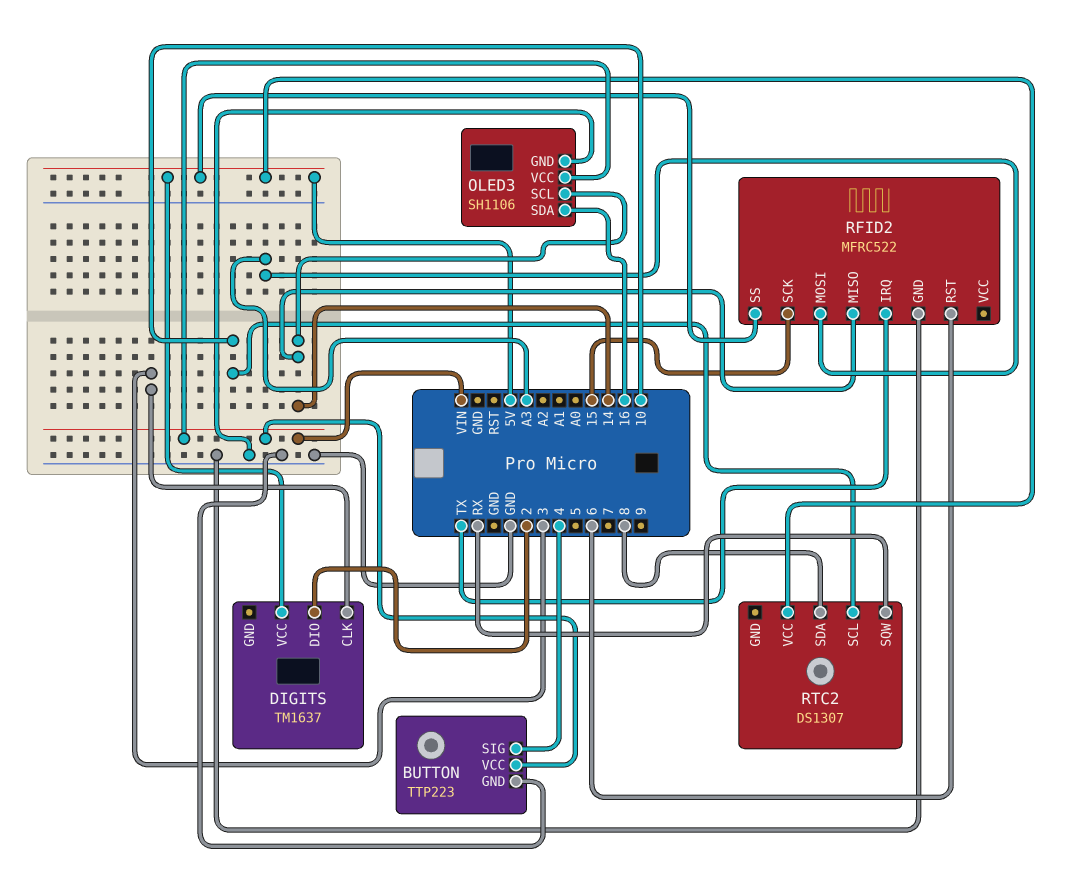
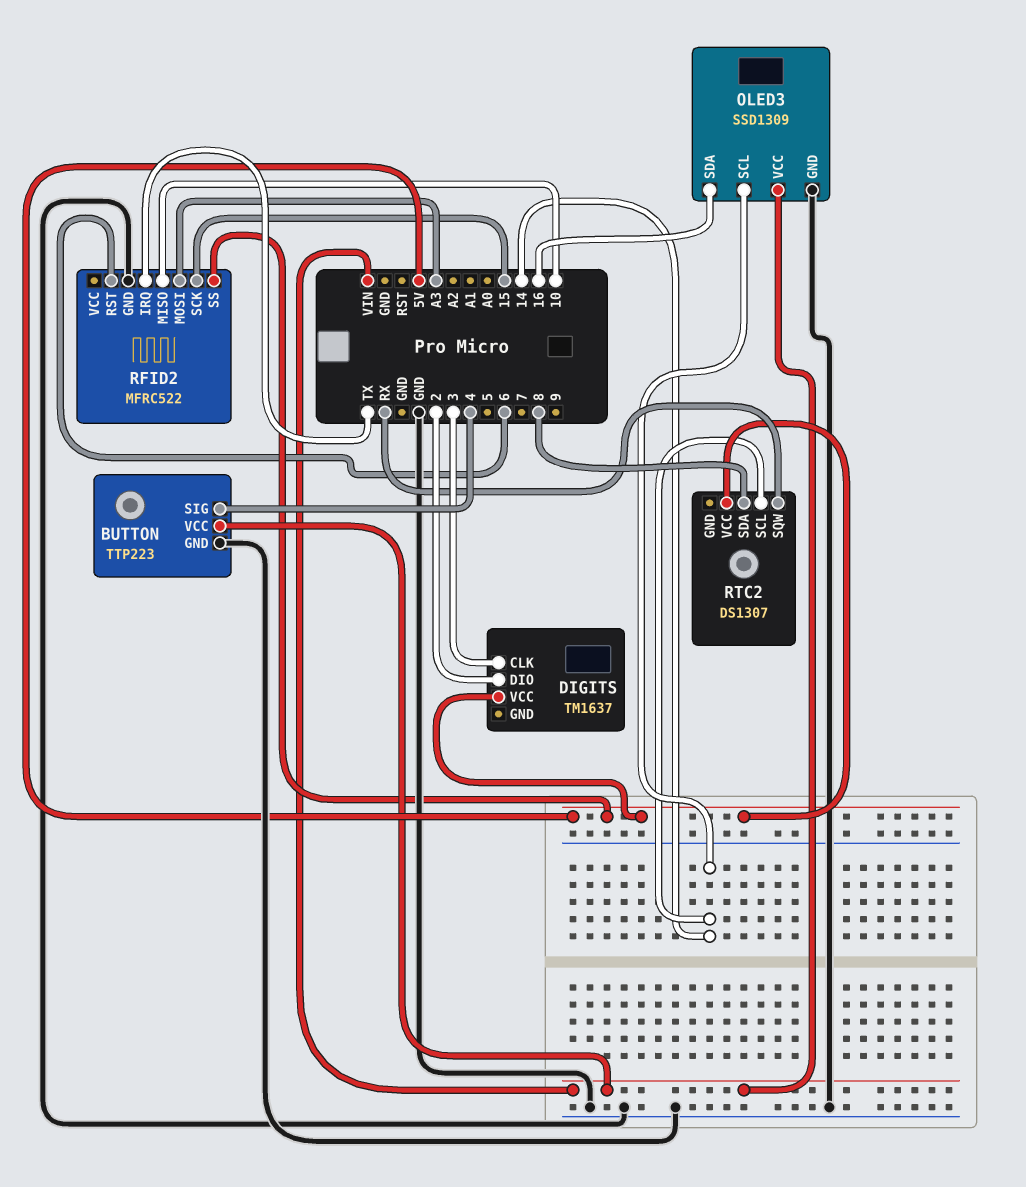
OLED3: SH1106 -> SSD1309
RFID2 pin MISO: 14 -> 10
RTC2 pin SCL: 10 -> 14

